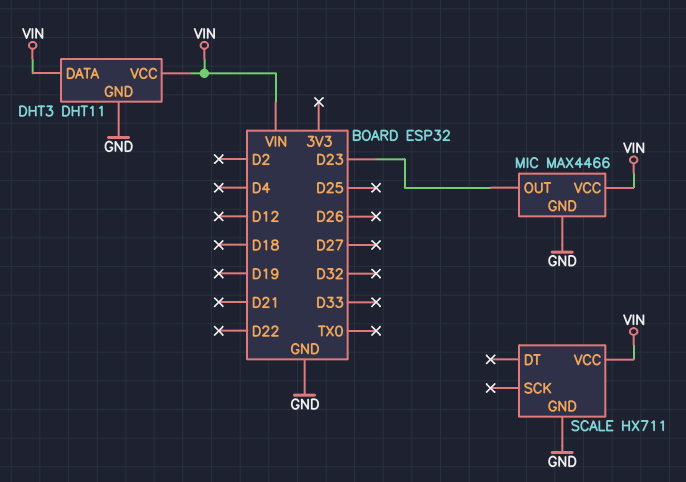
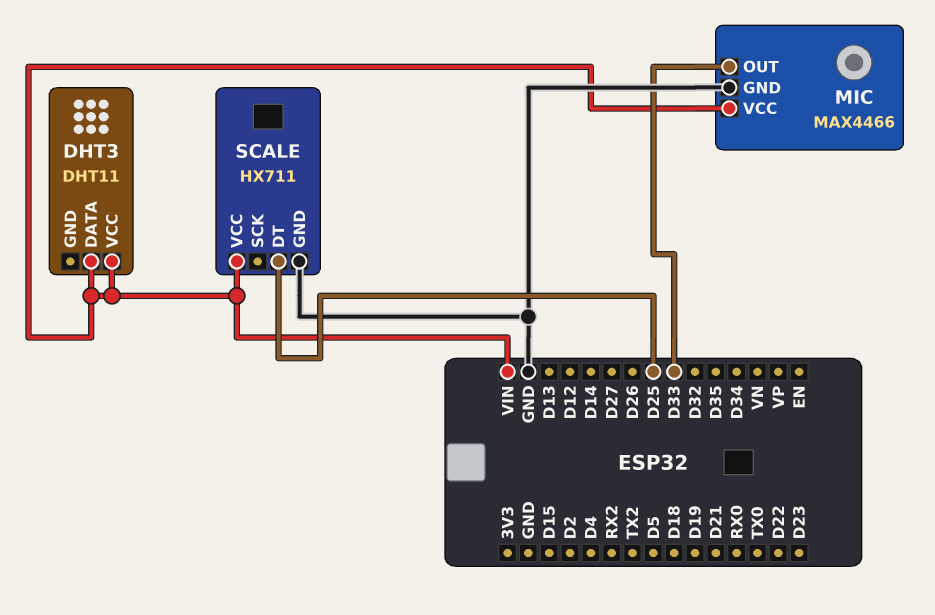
DHT3 pin GND: GND -> none
MIC pin OUT: D23 -> D33
SCALE pin DT: none -> D25

